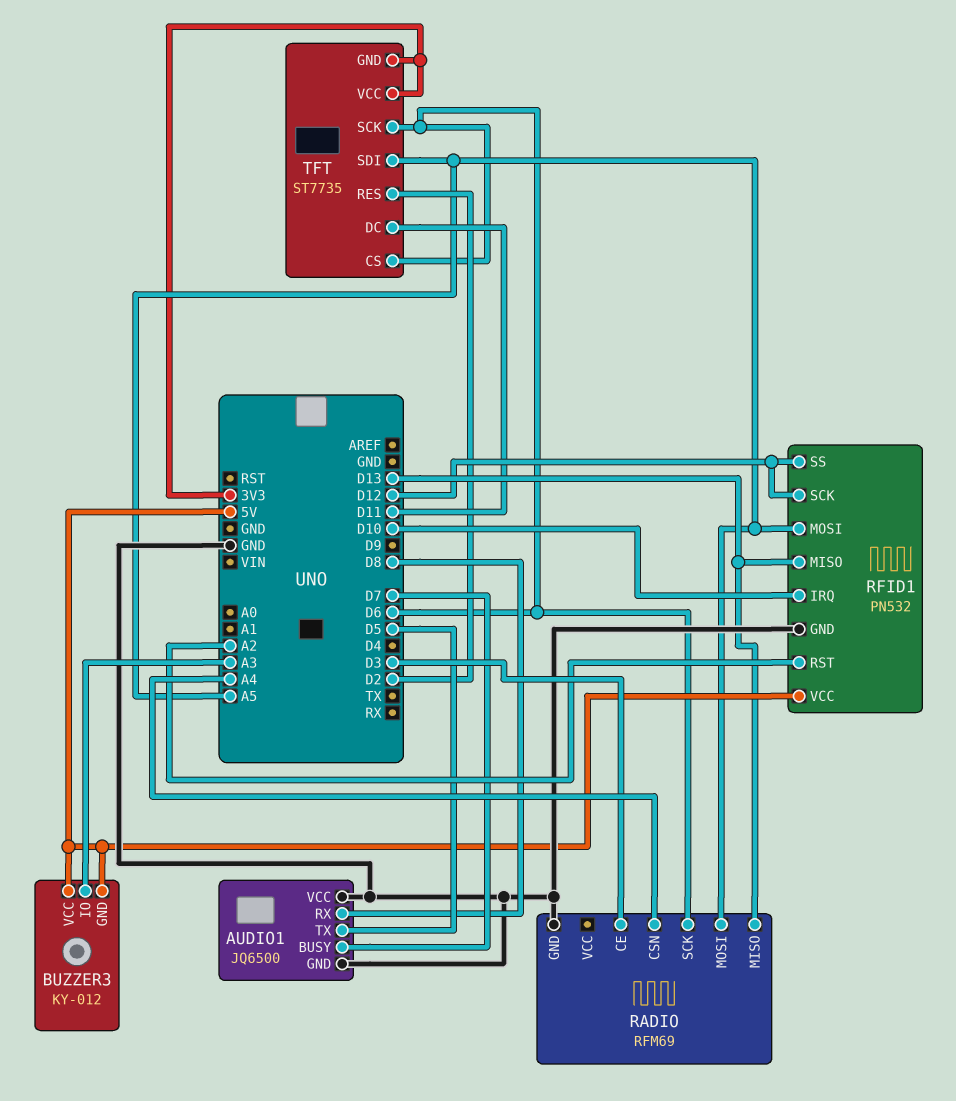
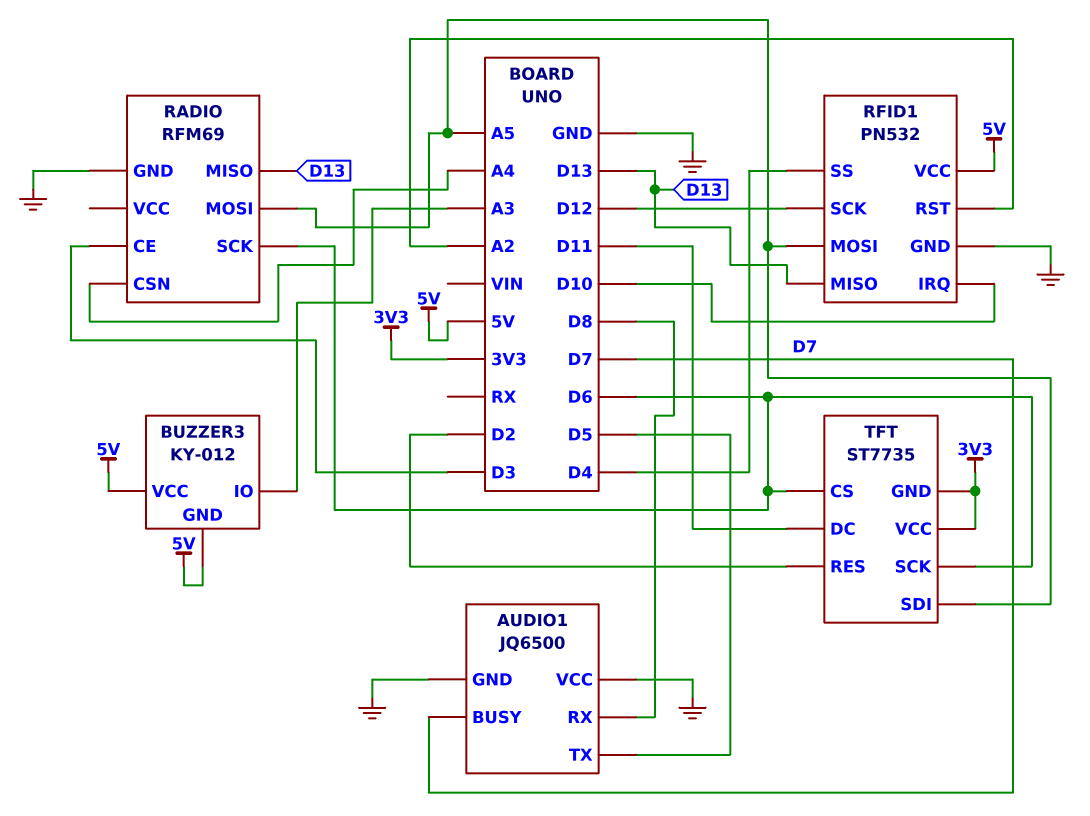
RFID1 pin SS: D12 -> D4

